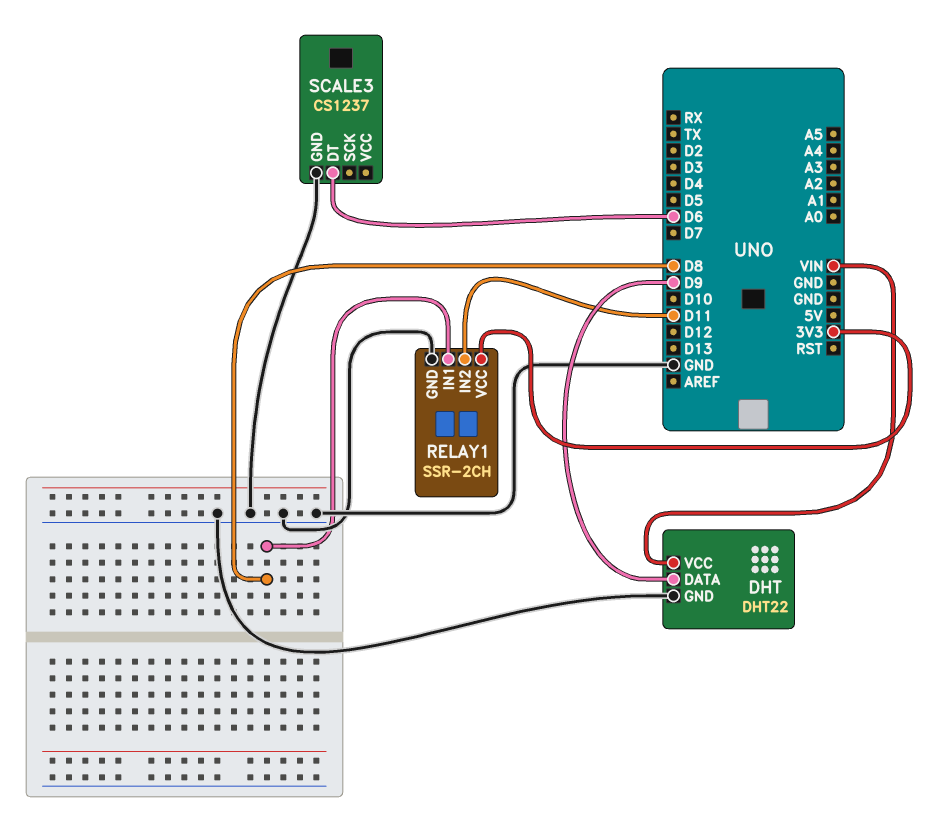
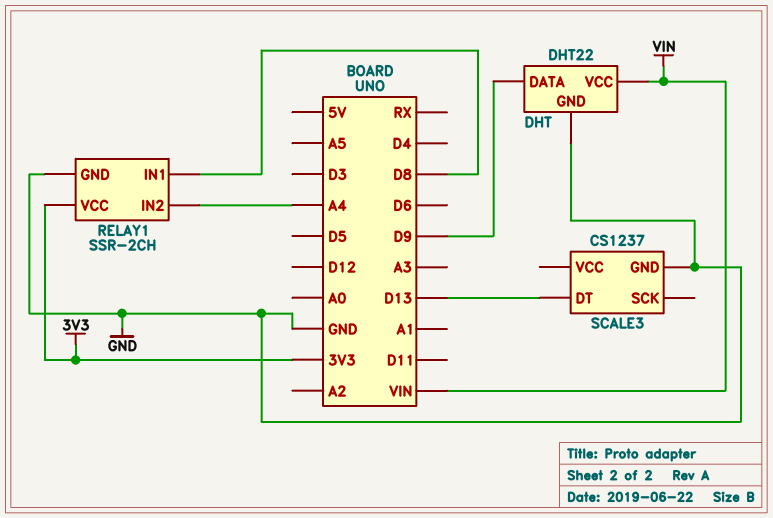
RELAY1 pin IN2: D11 -> A4
SCALE3 pin DT: D6 -> D13

